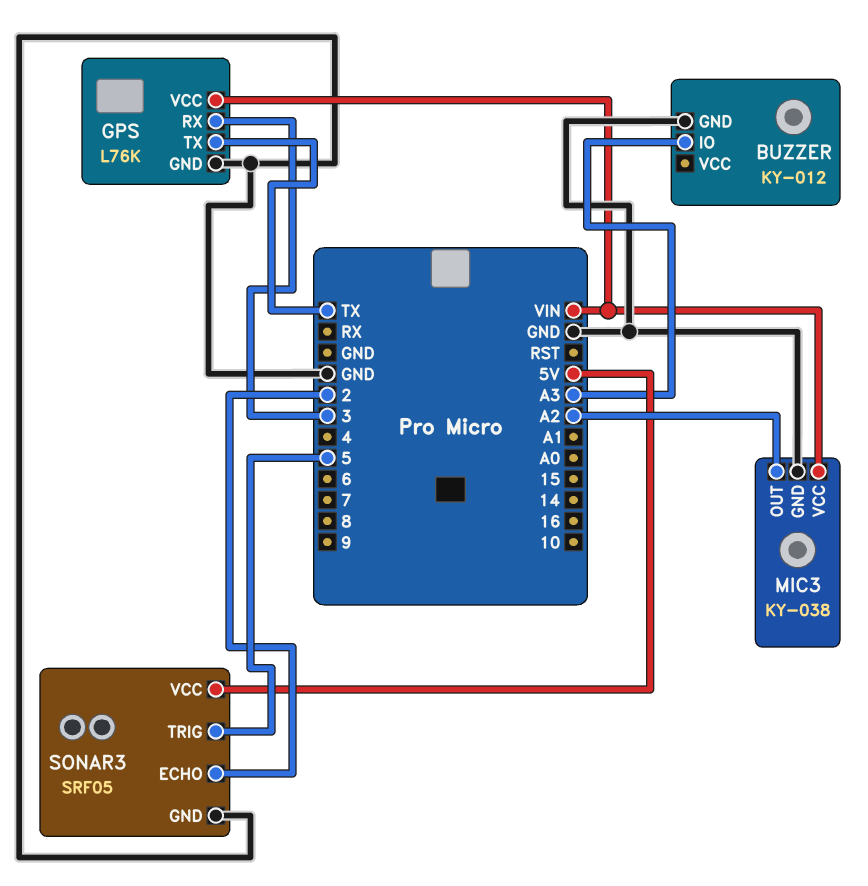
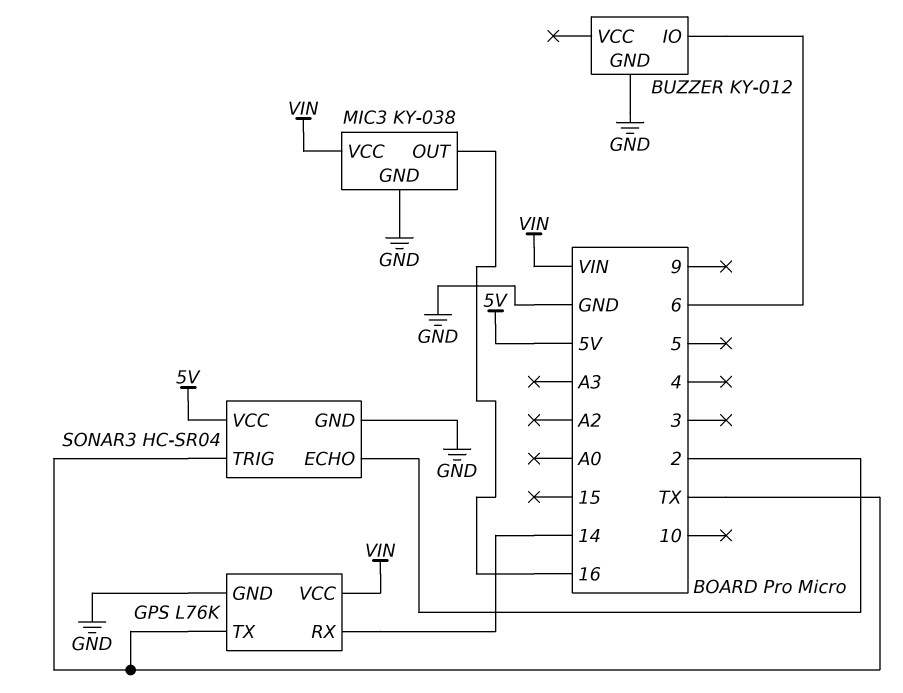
BUZZER pin IO: A3 -> 6
GPS pin RX: 3 -> 14
MIC3 pin OUT: A2 -> 16
SONAR3: SRF05 -> HC-SR04
SONAR3 pin TRIG: 5 -> TX

